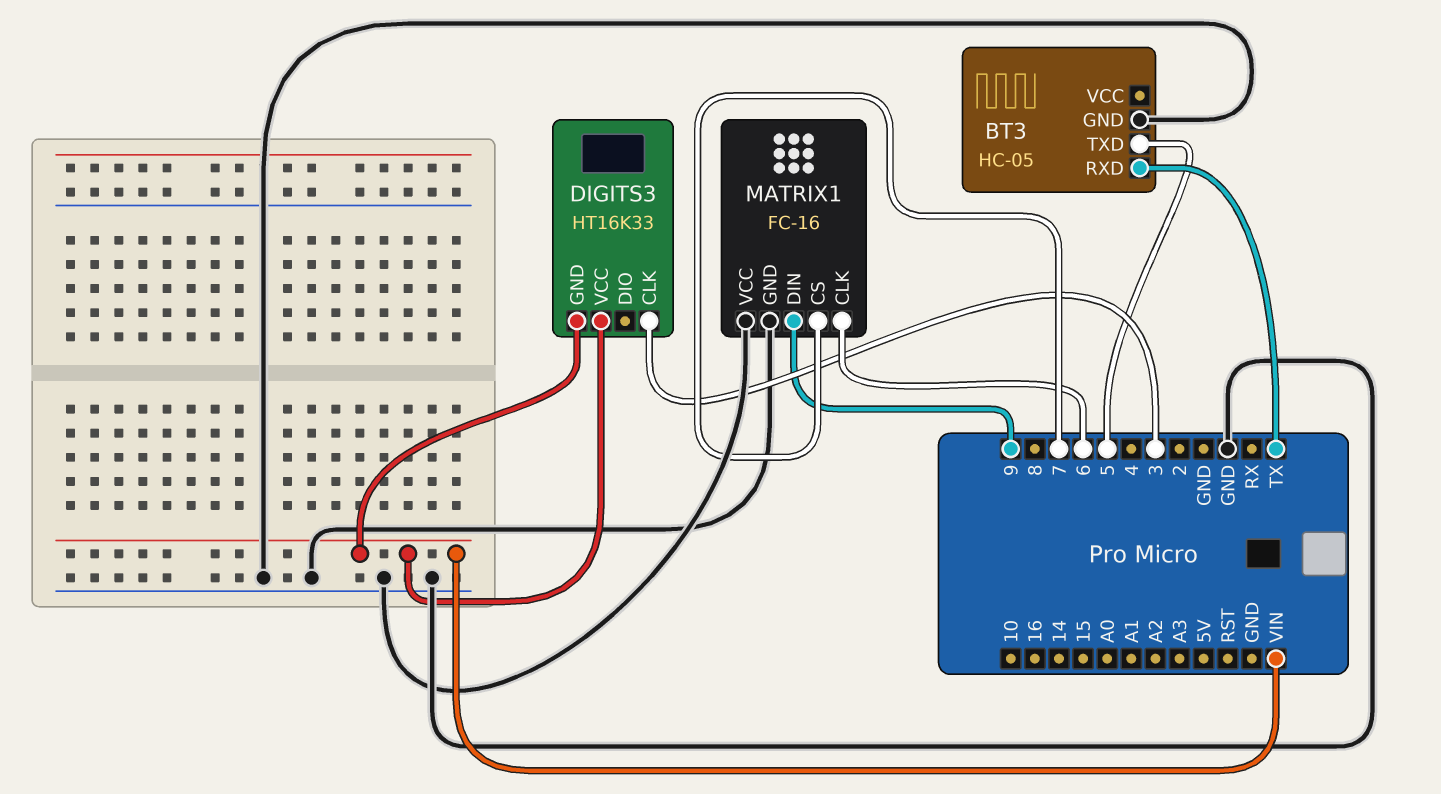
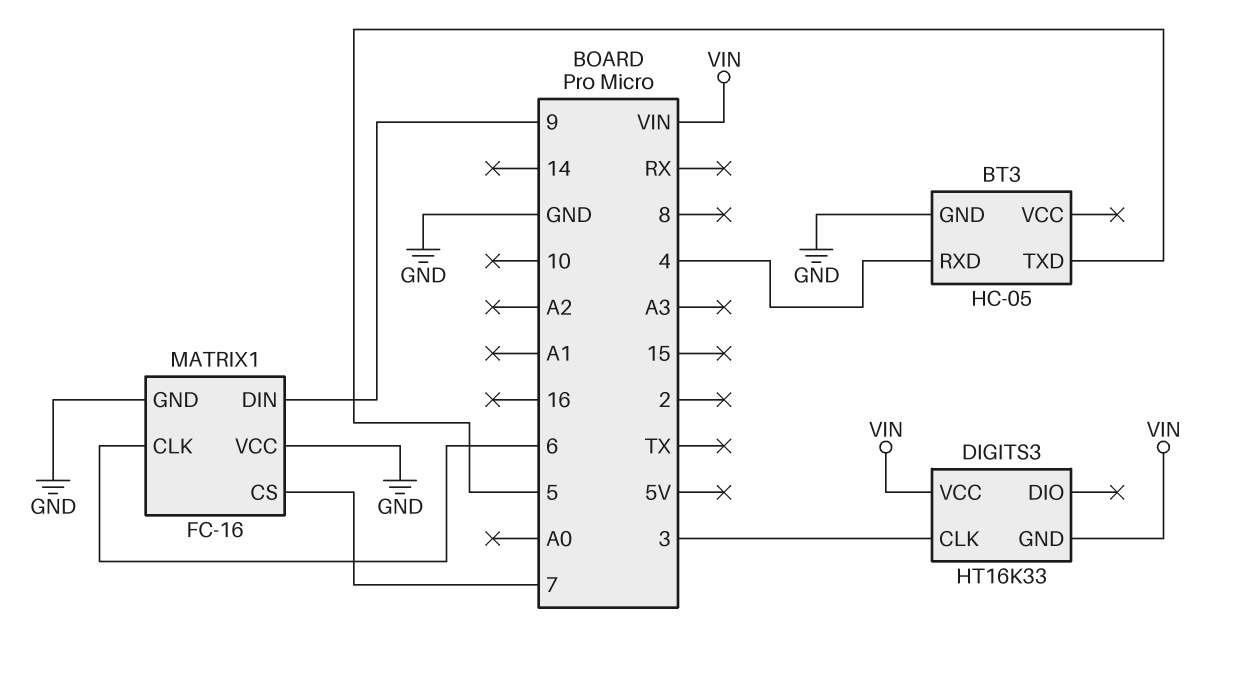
BT3 pin RXD: TX -> 4

